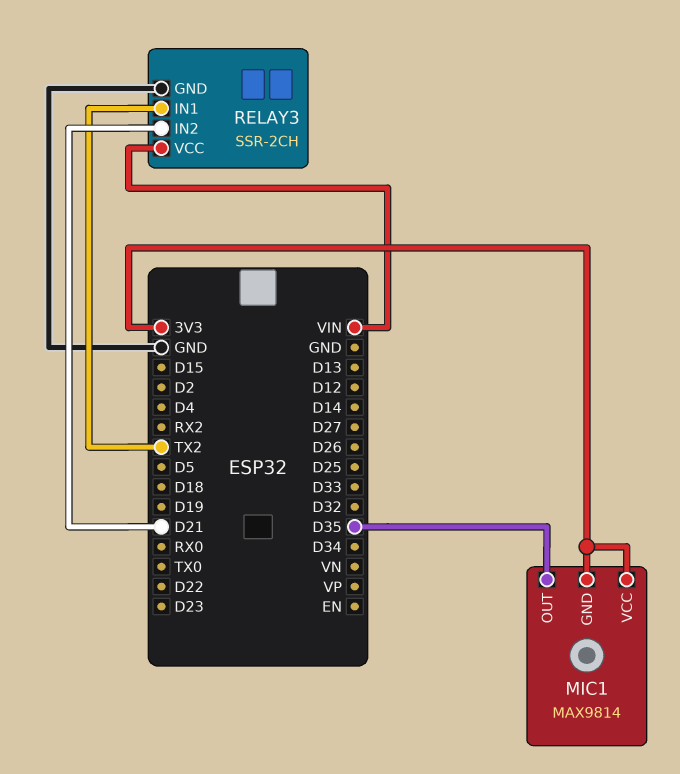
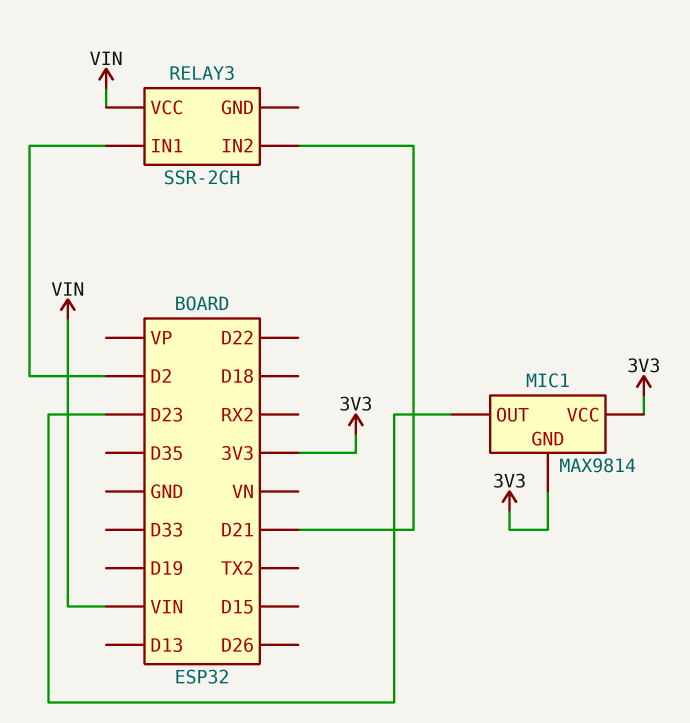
MIC1 pin OUT: D35 -> D23
RELAY3 pin GND: GND -> none
RELAY3 pin IN1: TX2 -> D2

